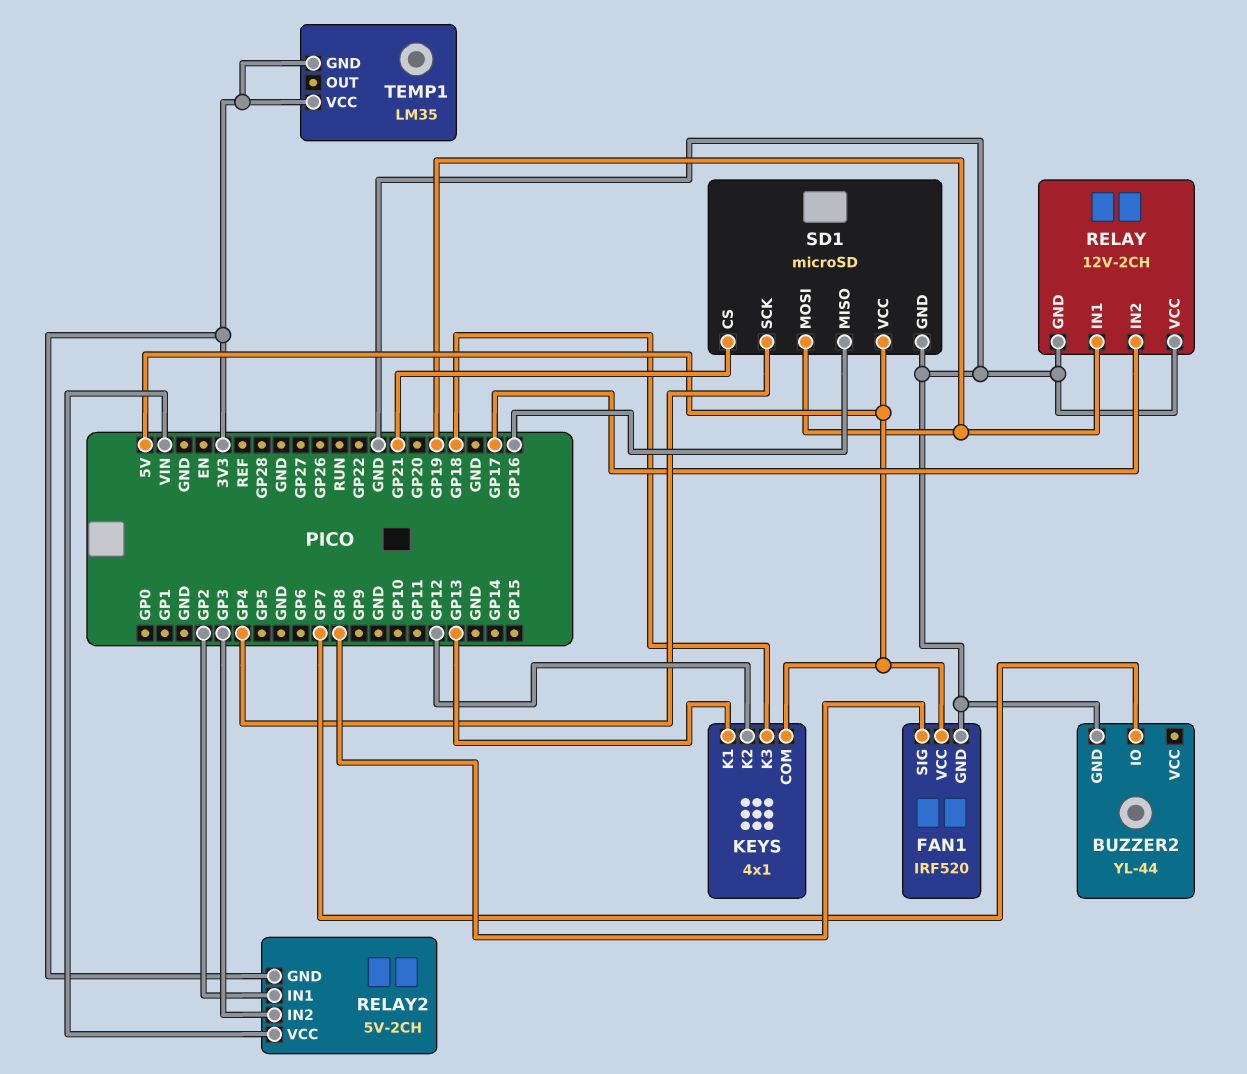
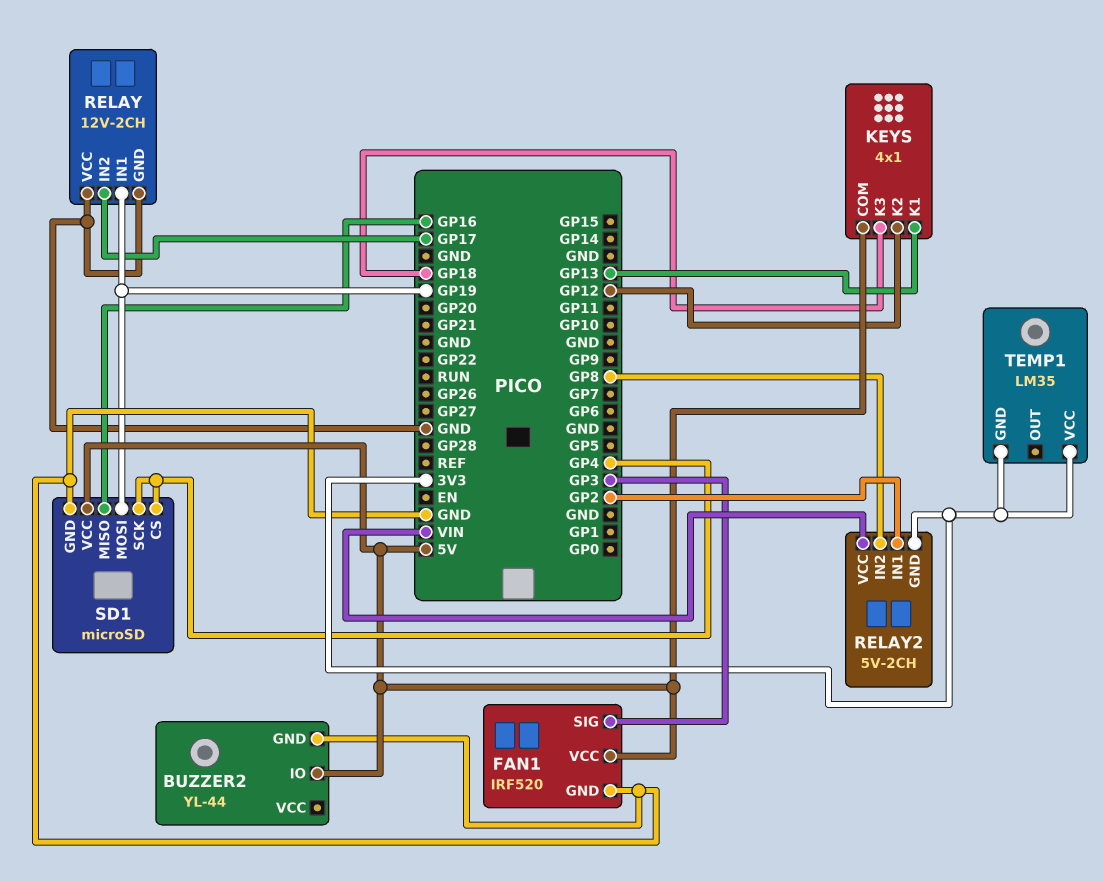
BUZZER2 pin IO: GP7 -> 5V
FAN1 pin SIG: GP8 -> GP3
RELAY2 pin IN2: GP3 -> GP8
SD1 pin CS: GP21 -> GP4

